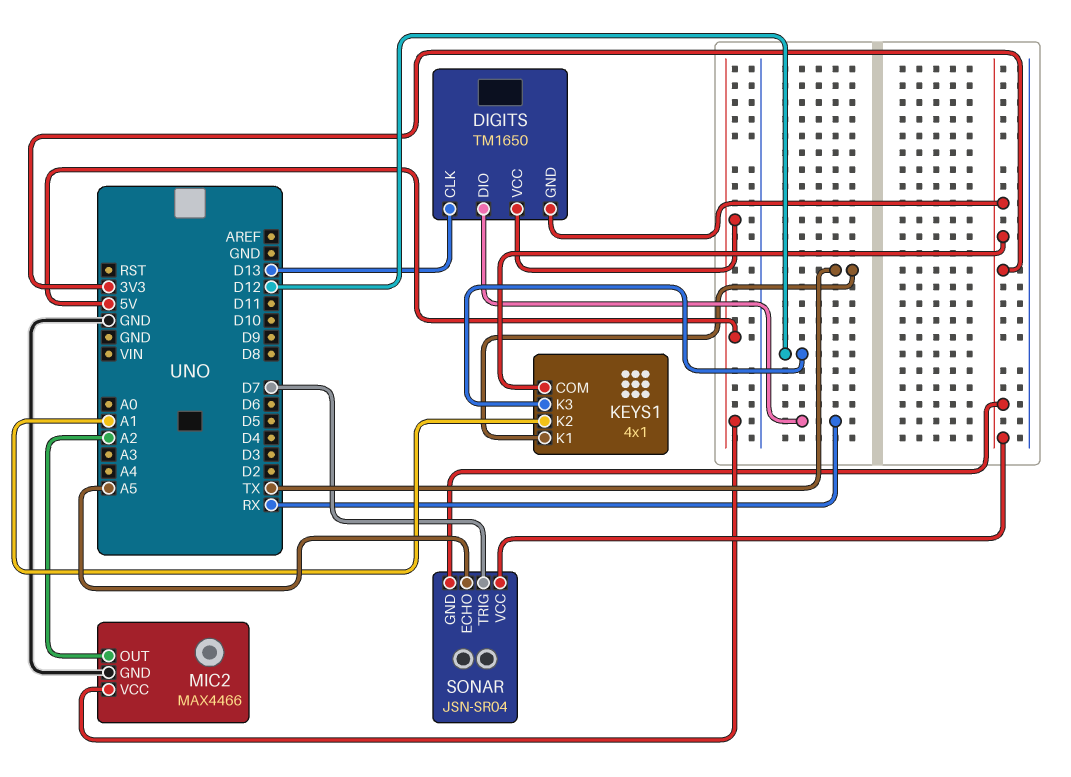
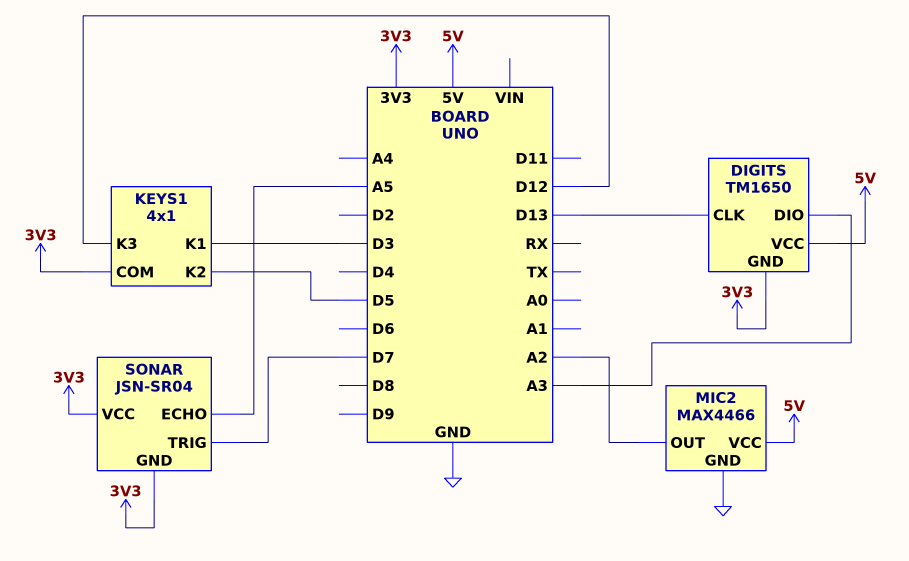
DIGITS pin DIO: RX -> A3
KEYS1 pin K1: TX -> D3
KEYS1 pin K2: A1 -> D5

